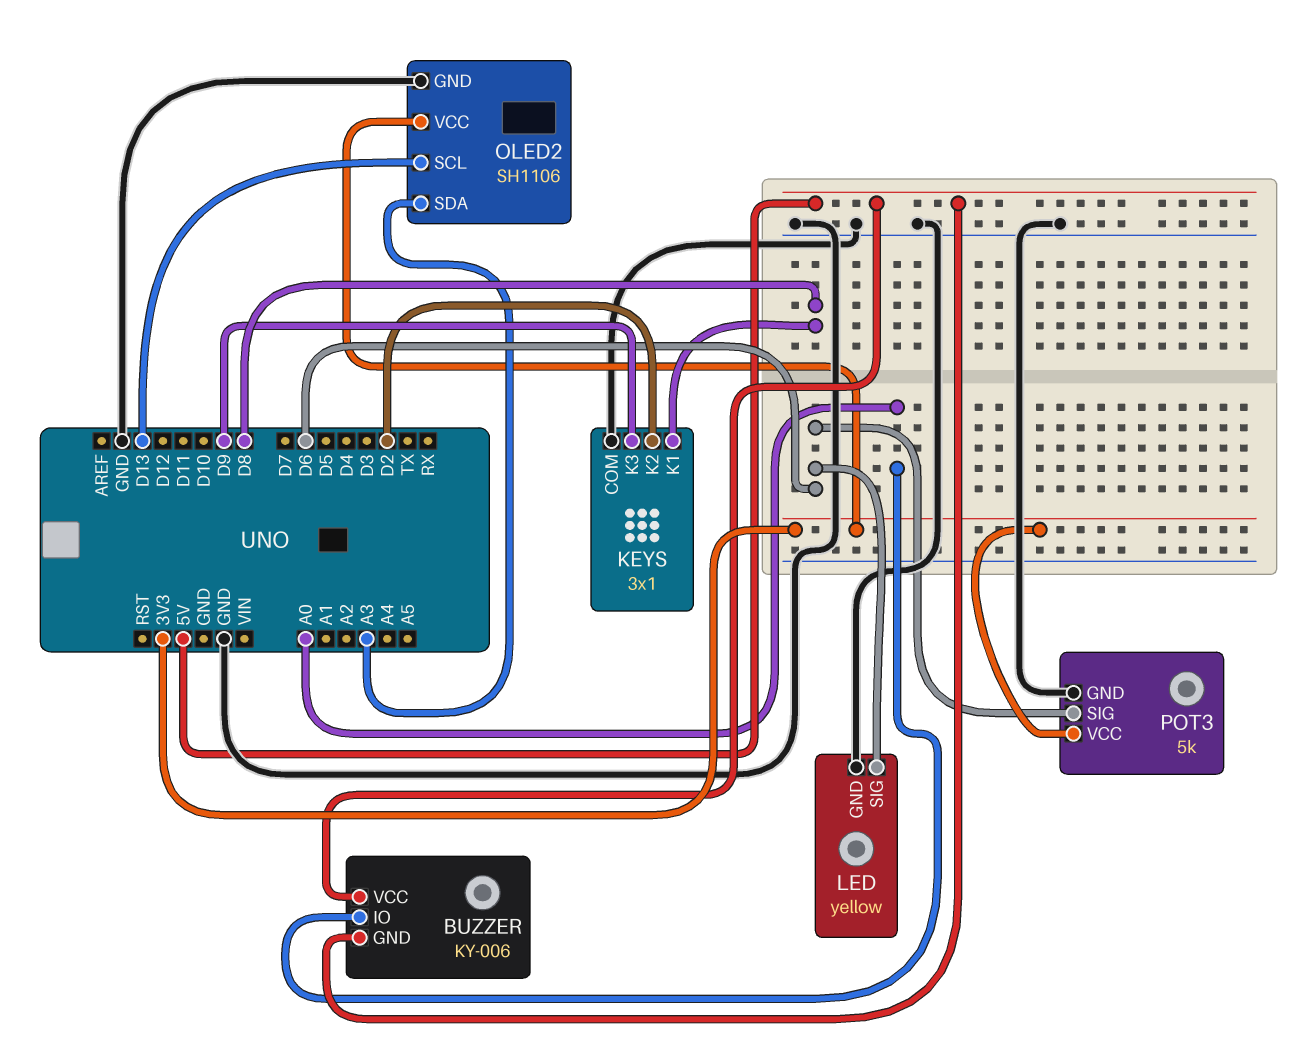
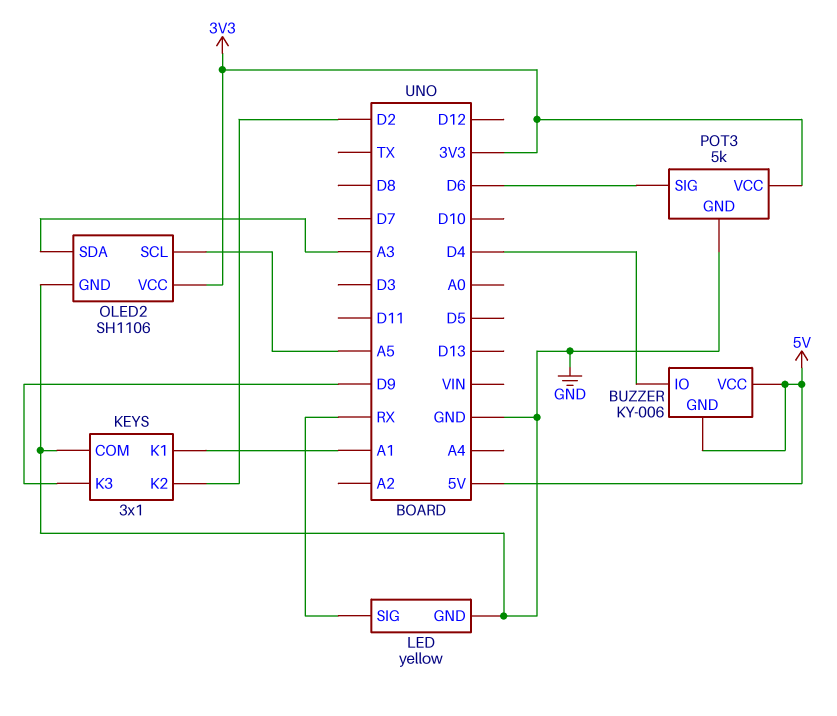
BUZZER pin IO: A0 -> D4
KEYS pin K1: D8 -> A1
LED pin SIG: D6 -> RX
OLED2 pin SCL: D13 -> A5

